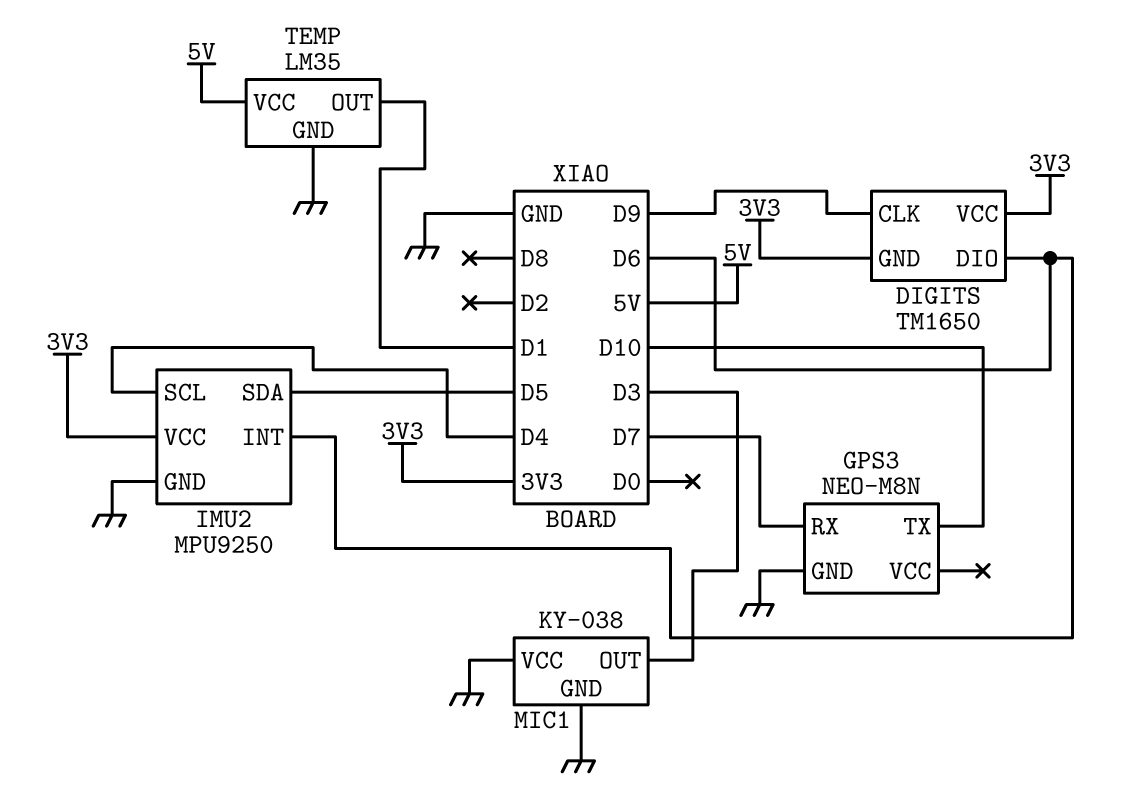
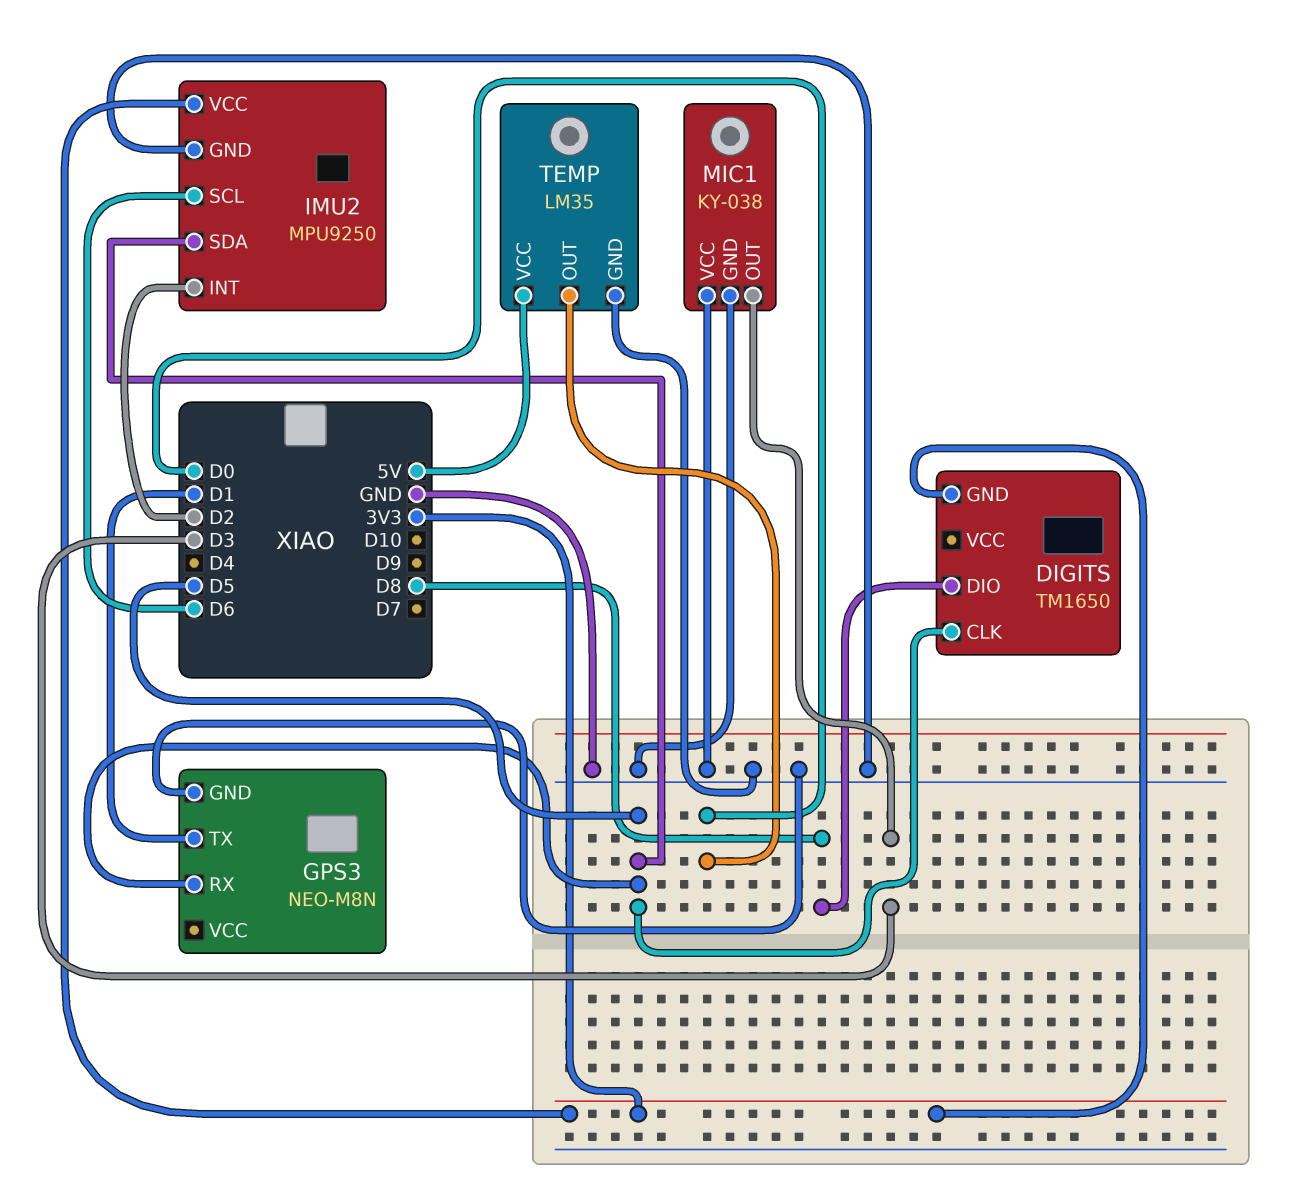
DIGITS pin CLK: D9 -> D5
DIGITS pin DIO: D6 -> D8
DIGITS pin VCC: 3V3 -> none
GPS3 pin RX: D7 -> D5
GPS3 pin TX: D10 -> D1
IMU2 pin INT: D6 -> D2
IMU2 pin SCL: D4 -> D6
TEMP pin OUT: D1 -> D0

